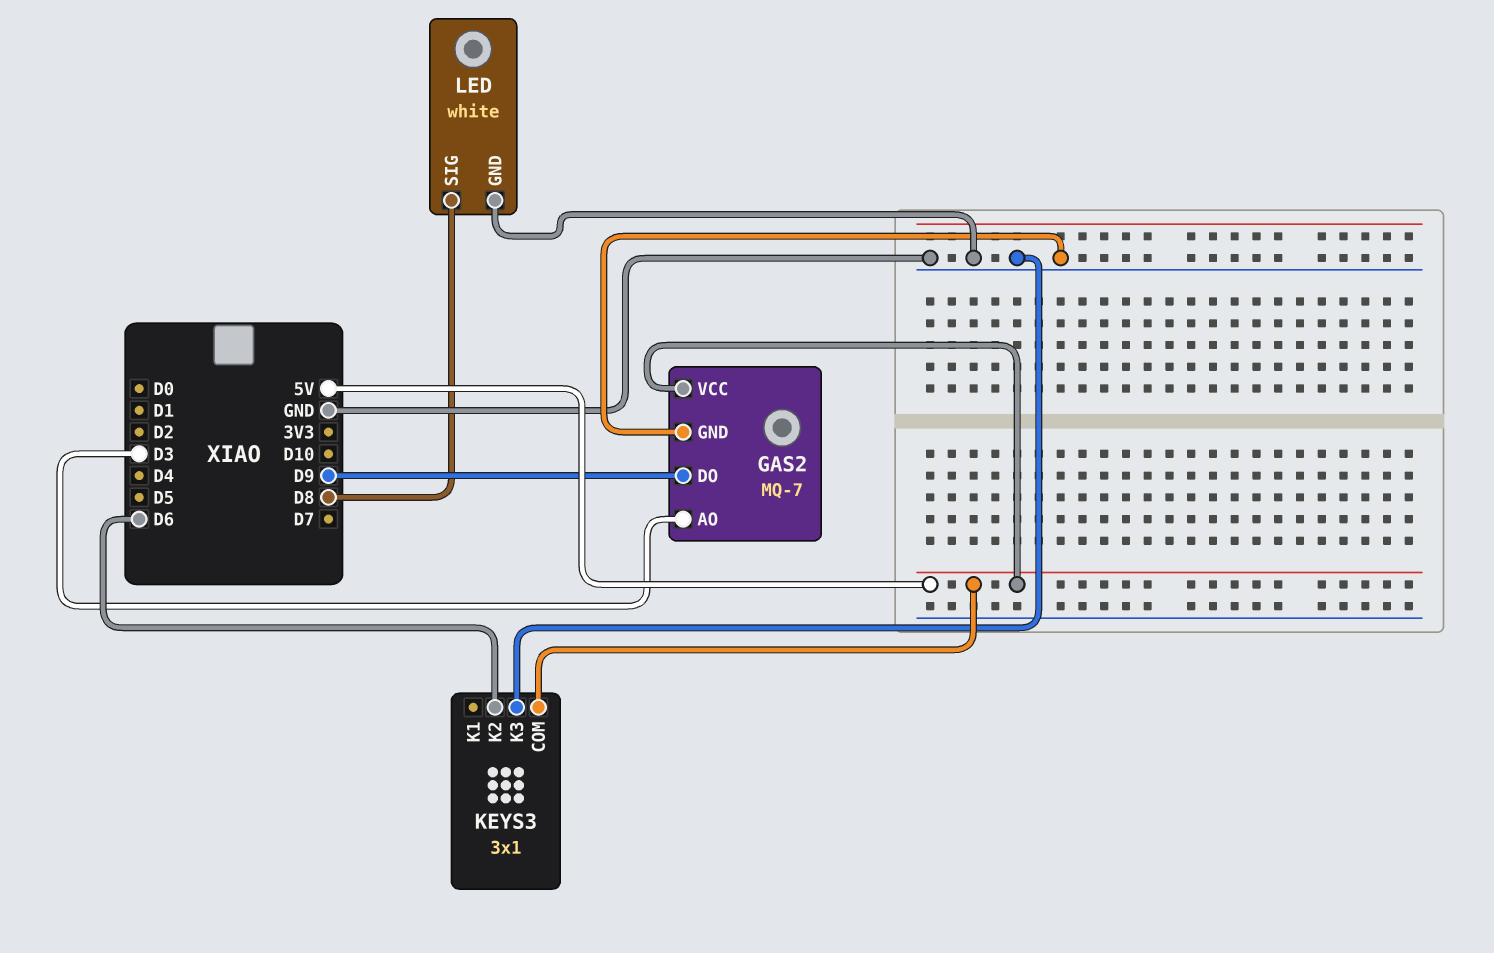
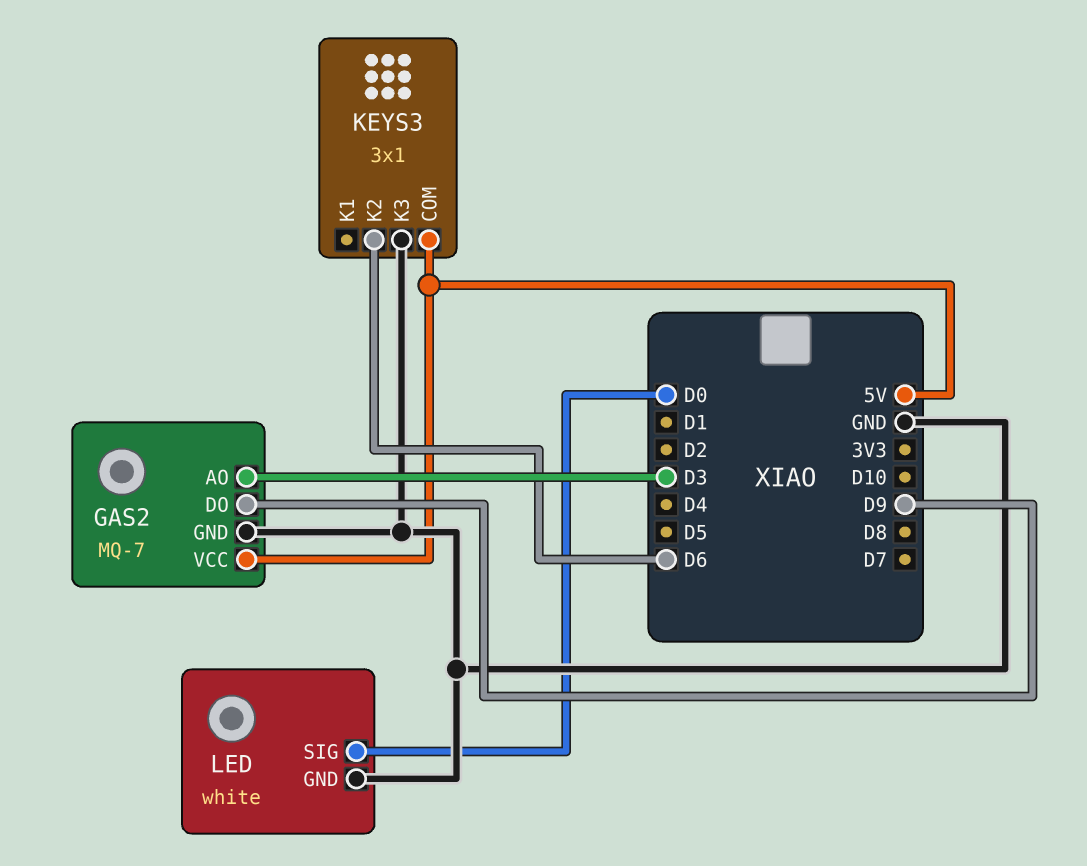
LED pin SIG: D8 -> D0

